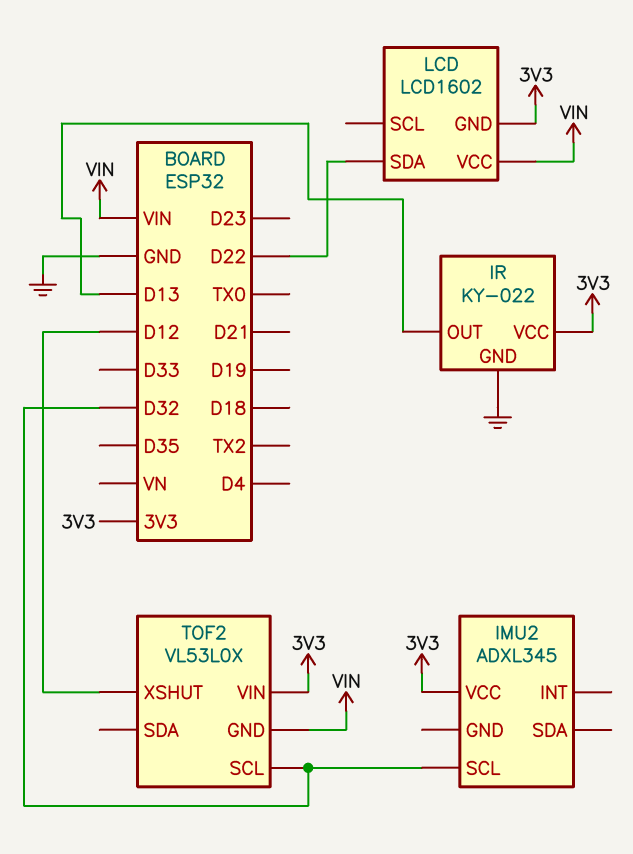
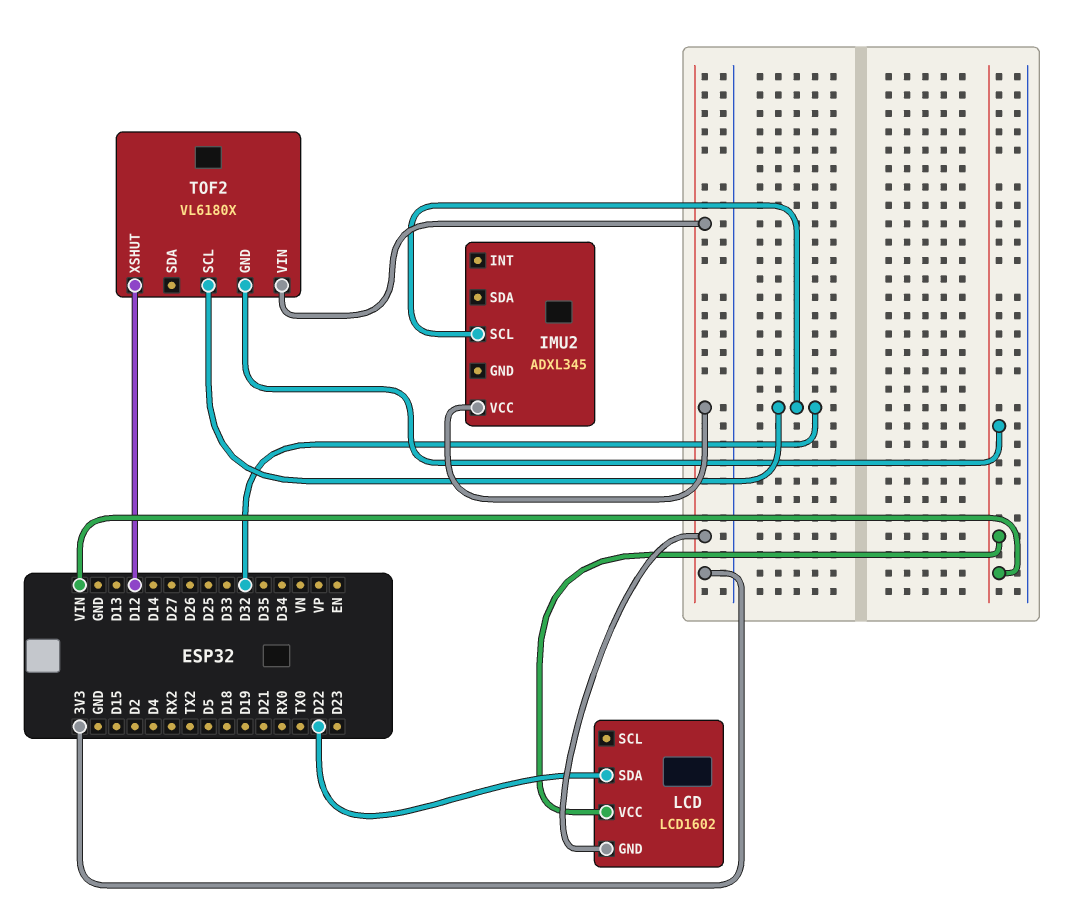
IR: KY-022 -> none
IR pin GND: GND -> none
IR pin OUT: D13 -> none
IR pin VCC: 3V3 -> none
TOF2: VL53L0X -> VL6180X

